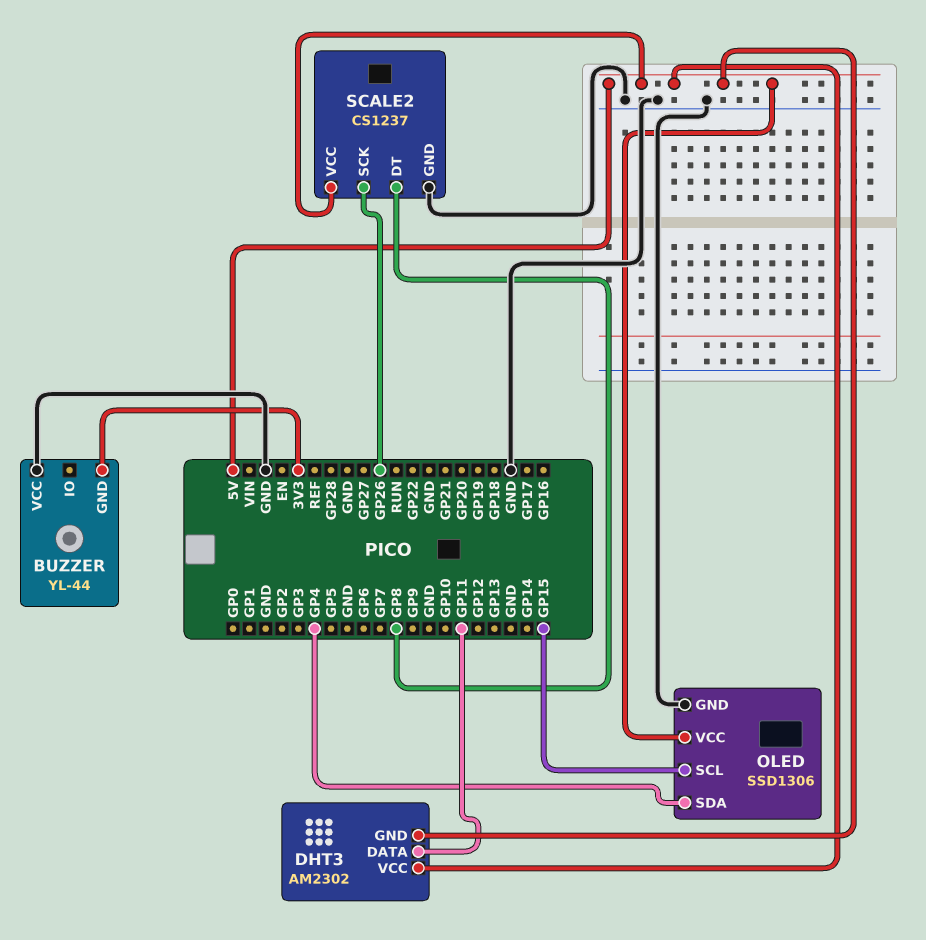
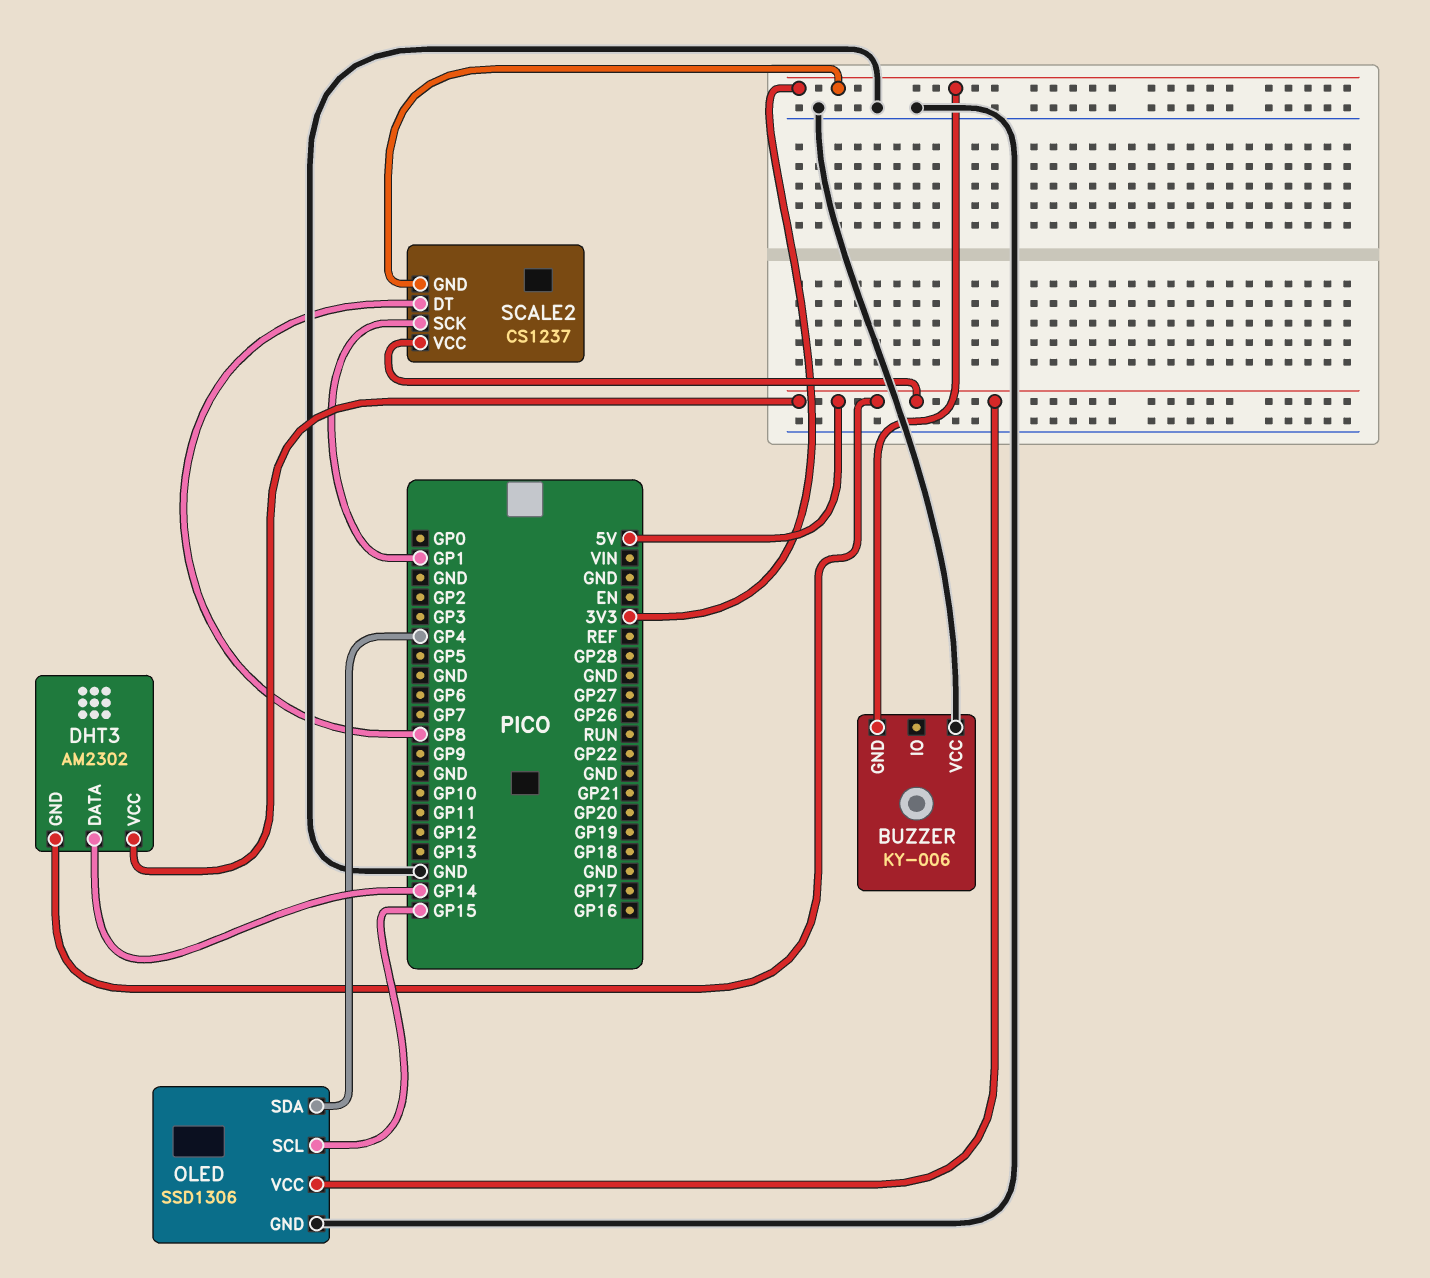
BUZZER: YL-44 -> KY-006
DHT3 pin DATA: GP11 -> GP14
SCALE2 pin GND: GND -> 3V3
SCALE2 pin SCK: GP26 -> GP1

